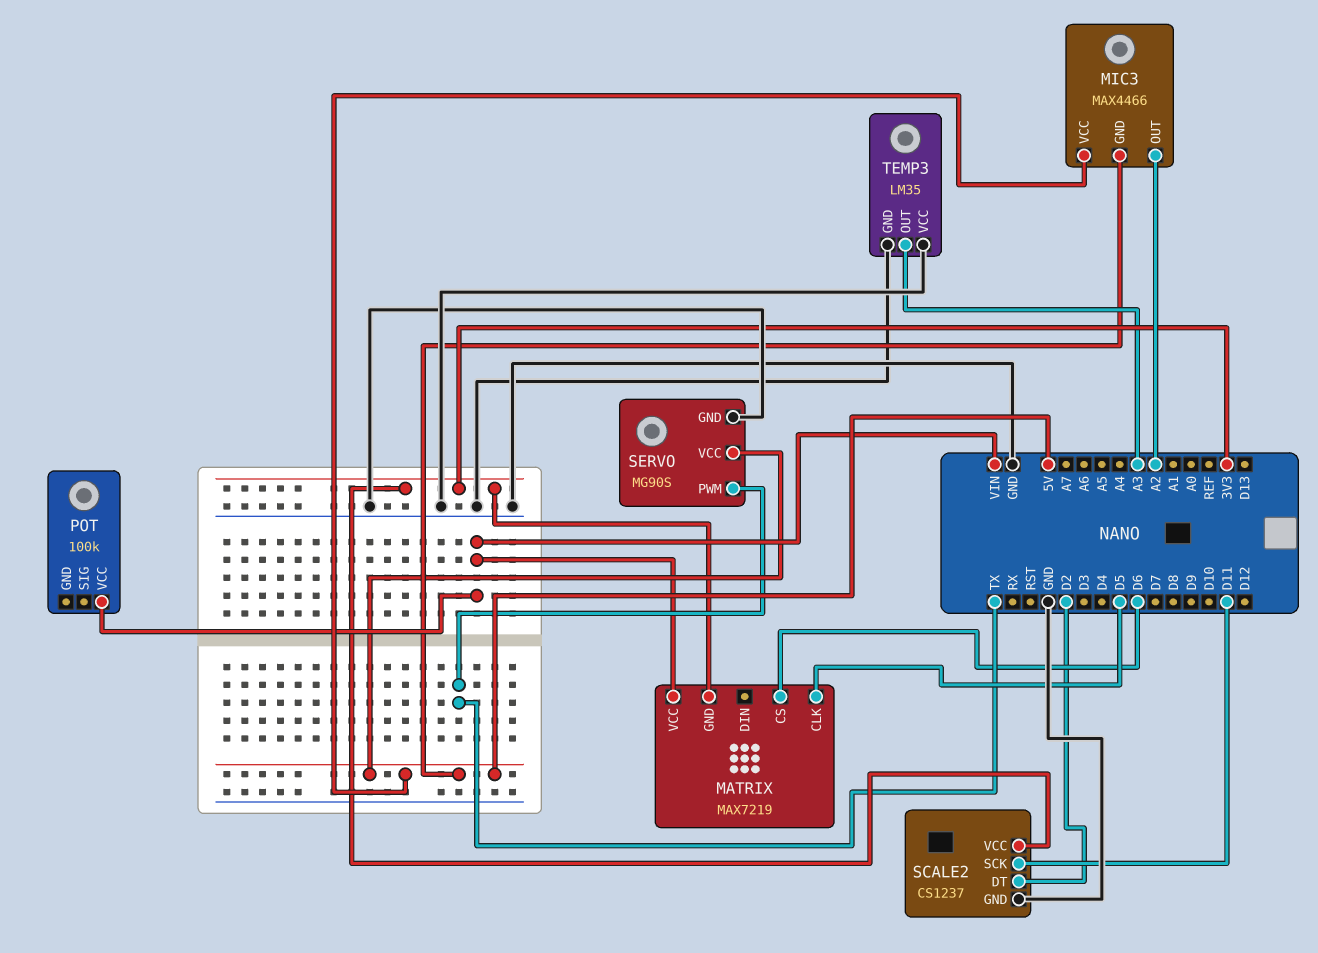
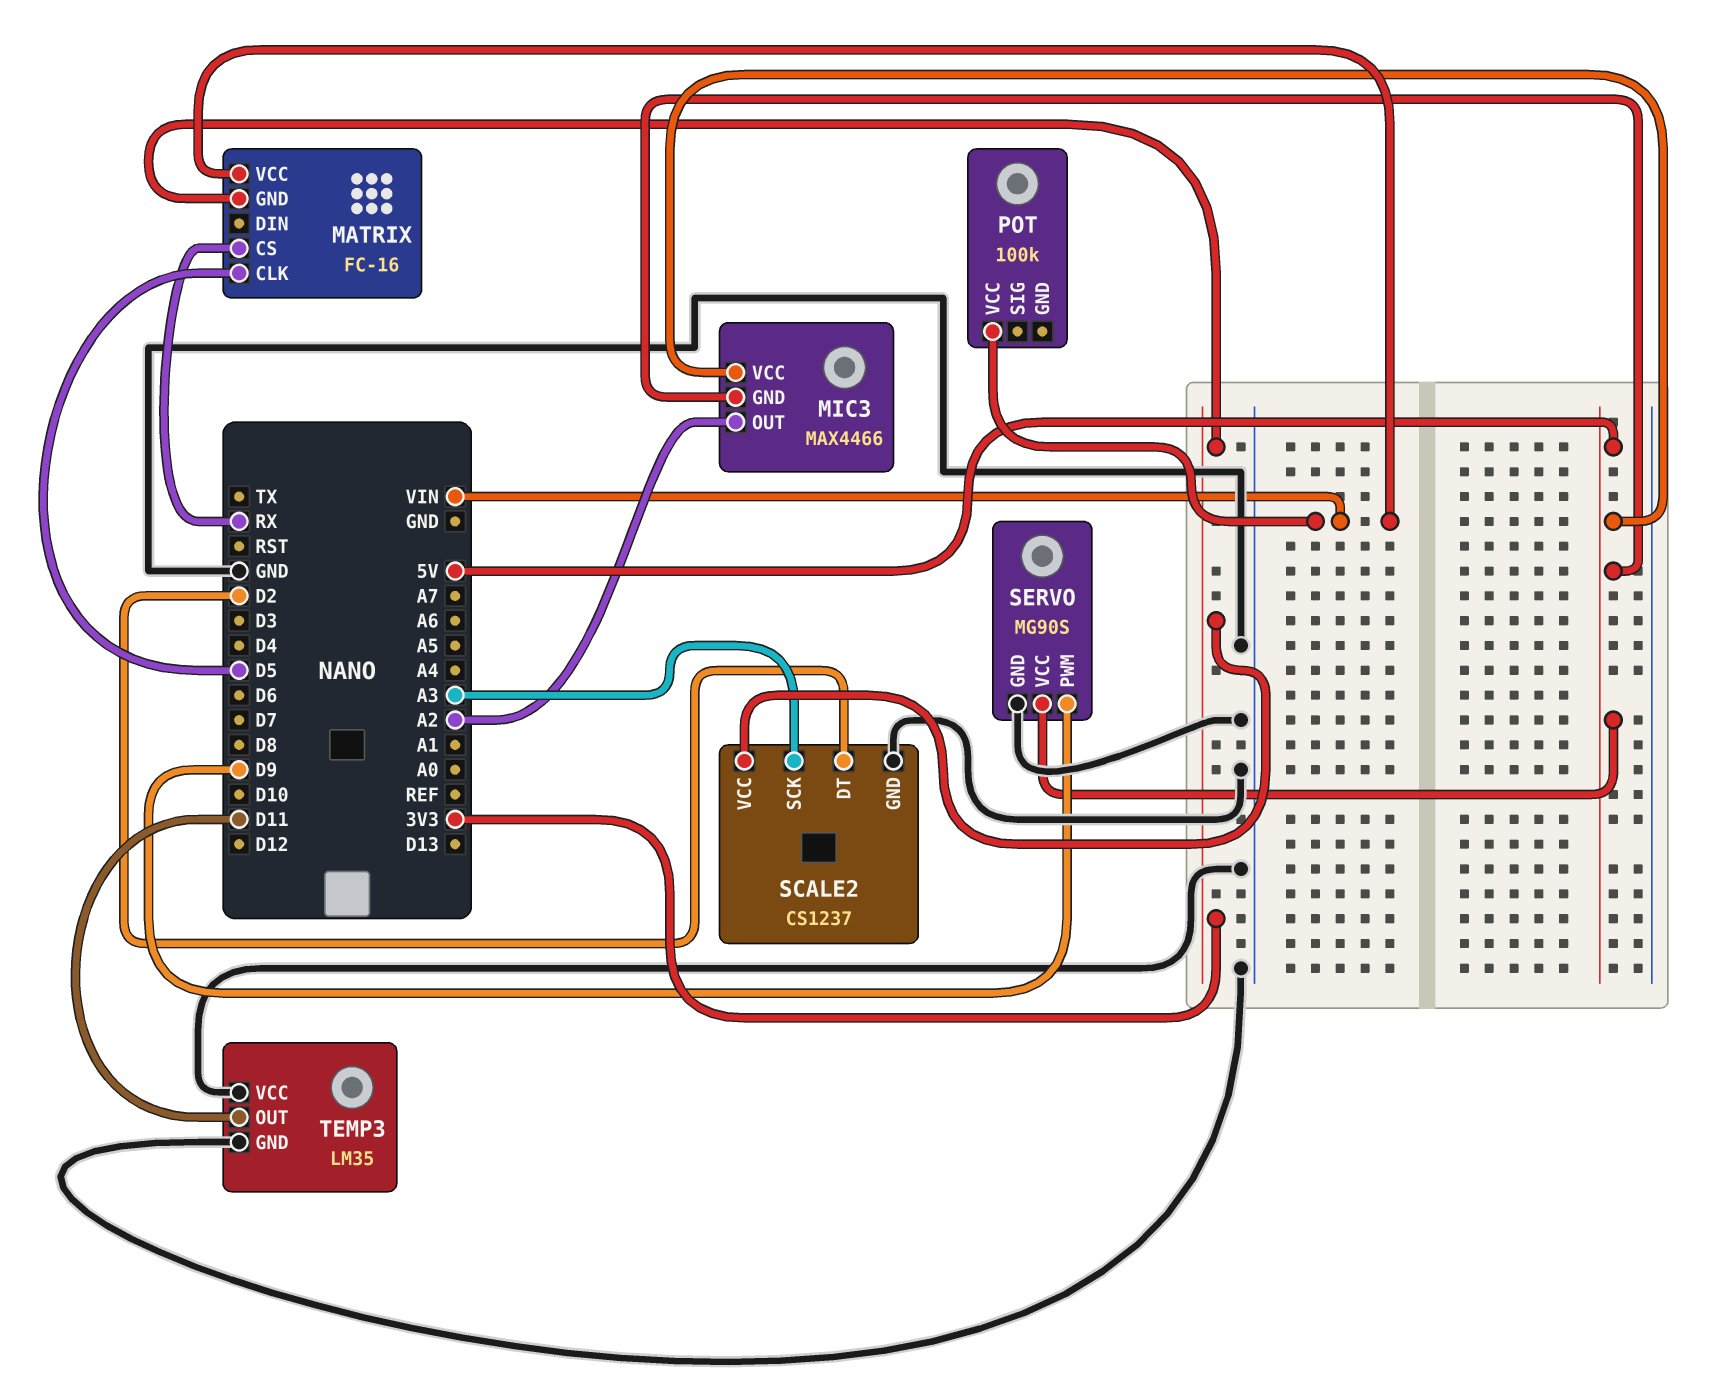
MATRIX: MAX7219 -> FC-16
MATRIX pin CS: D6 -> RX
SCALE2 pin SCK: D11 -> A3
SERVO pin PWM: TX -> D9
TEMP3 pin OUT: A3 -> D11

